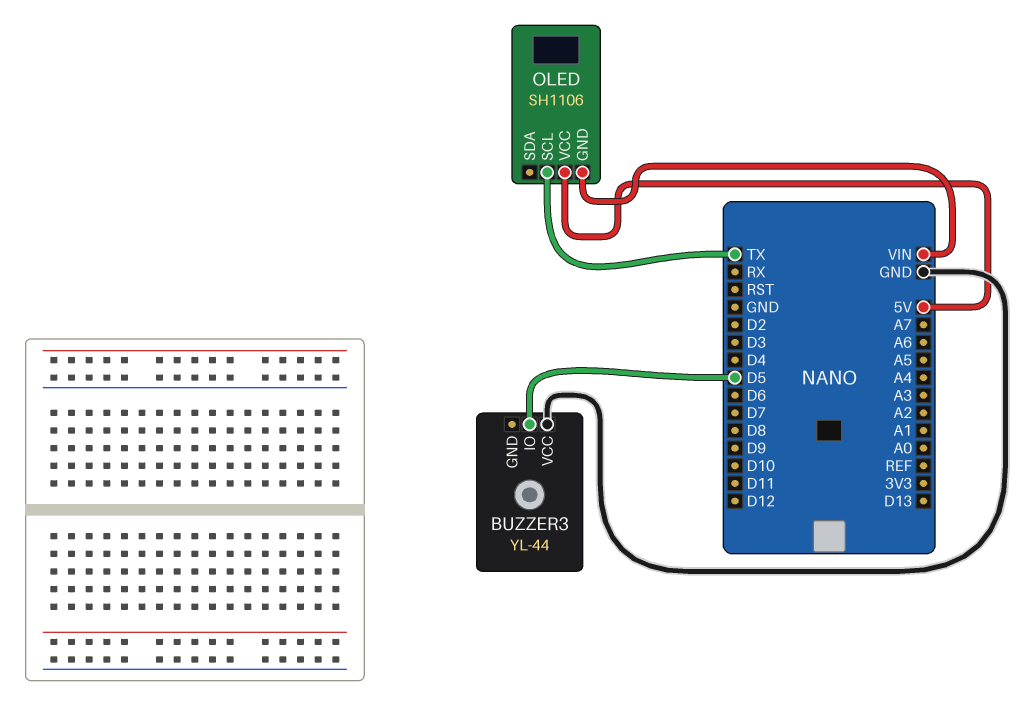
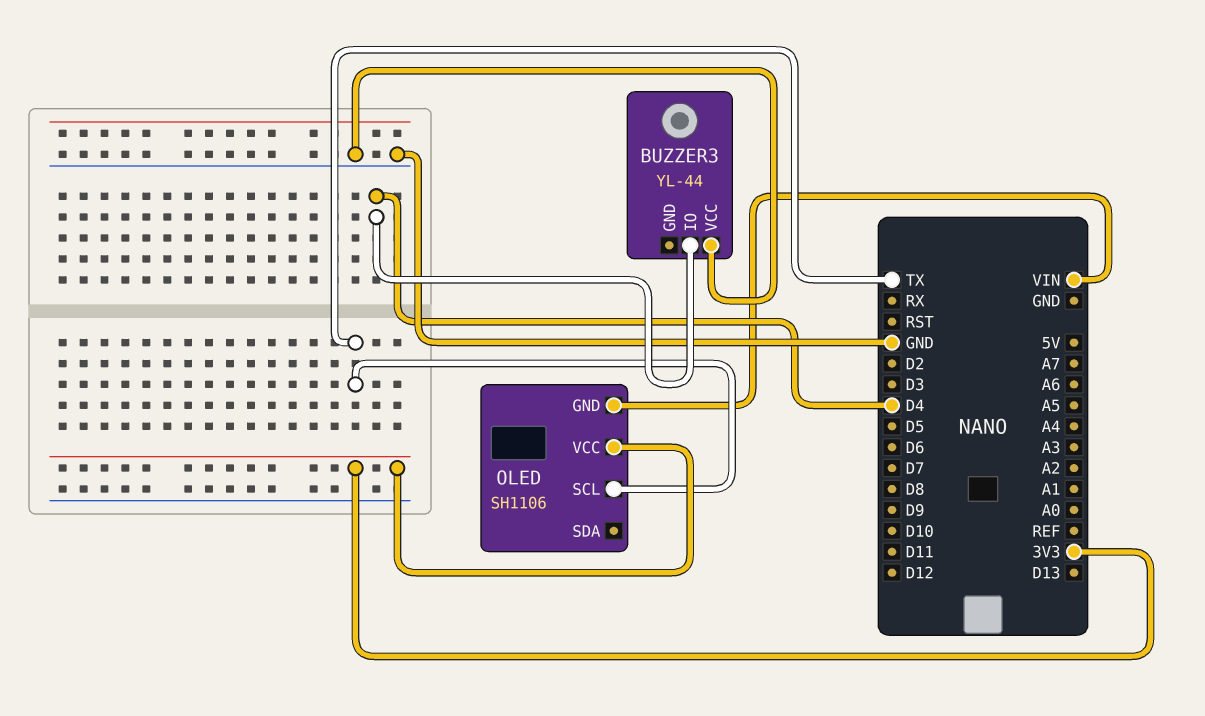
BUZZER3 pin IO: D5 -> D4
OLED pin VCC: 5V -> 3V3

